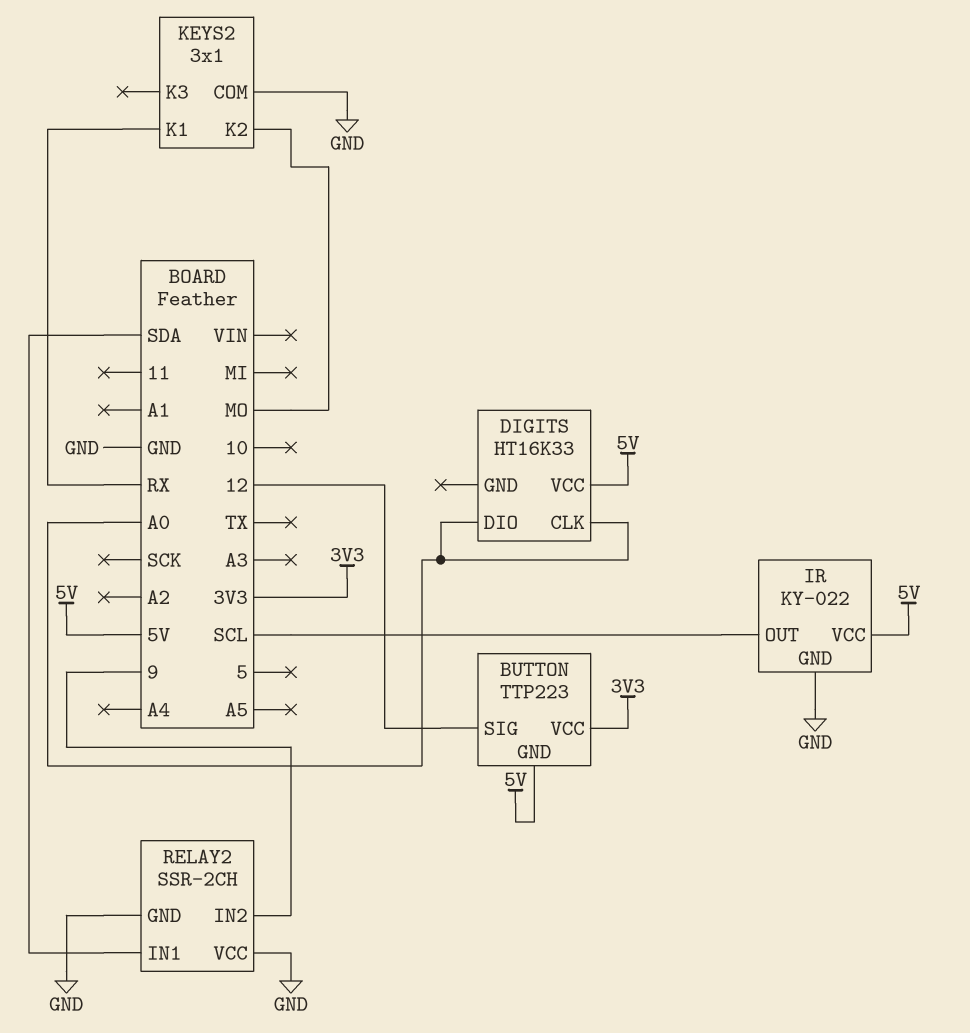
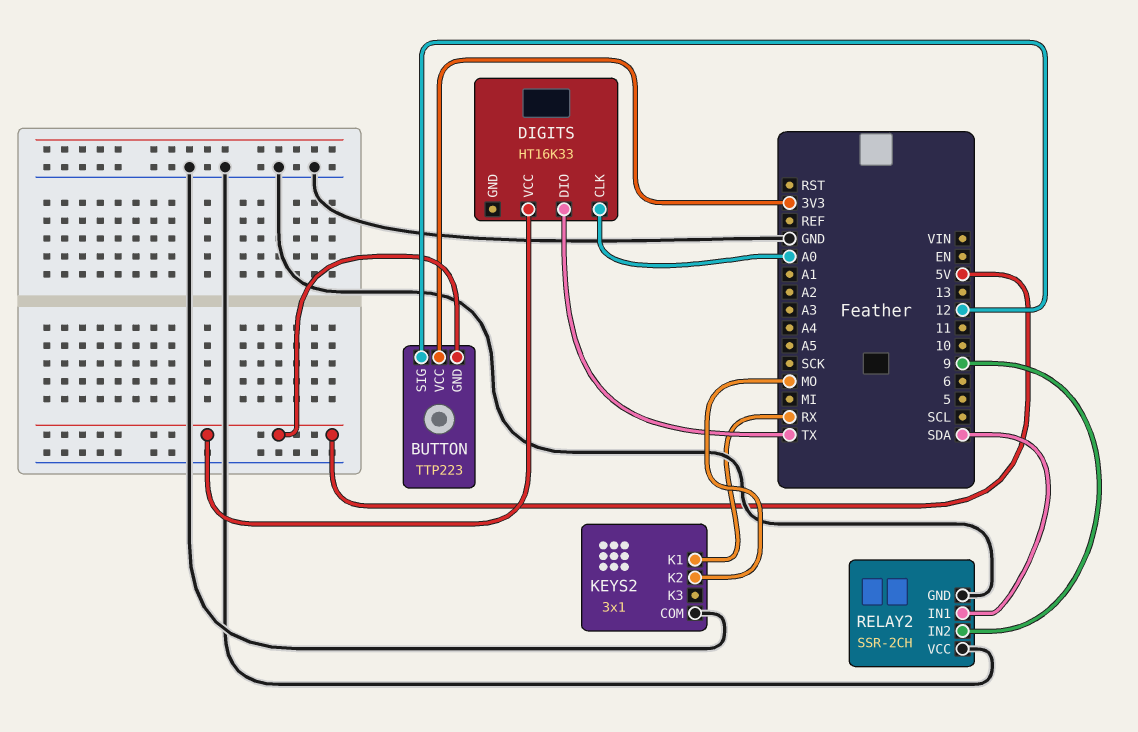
DIGITS pin DIO: A0 -> TX
IR: KY-022 -> none
IR pin GND: GND -> none
IR pin OUT: SCL -> none
IR pin VCC: 5V -> none

